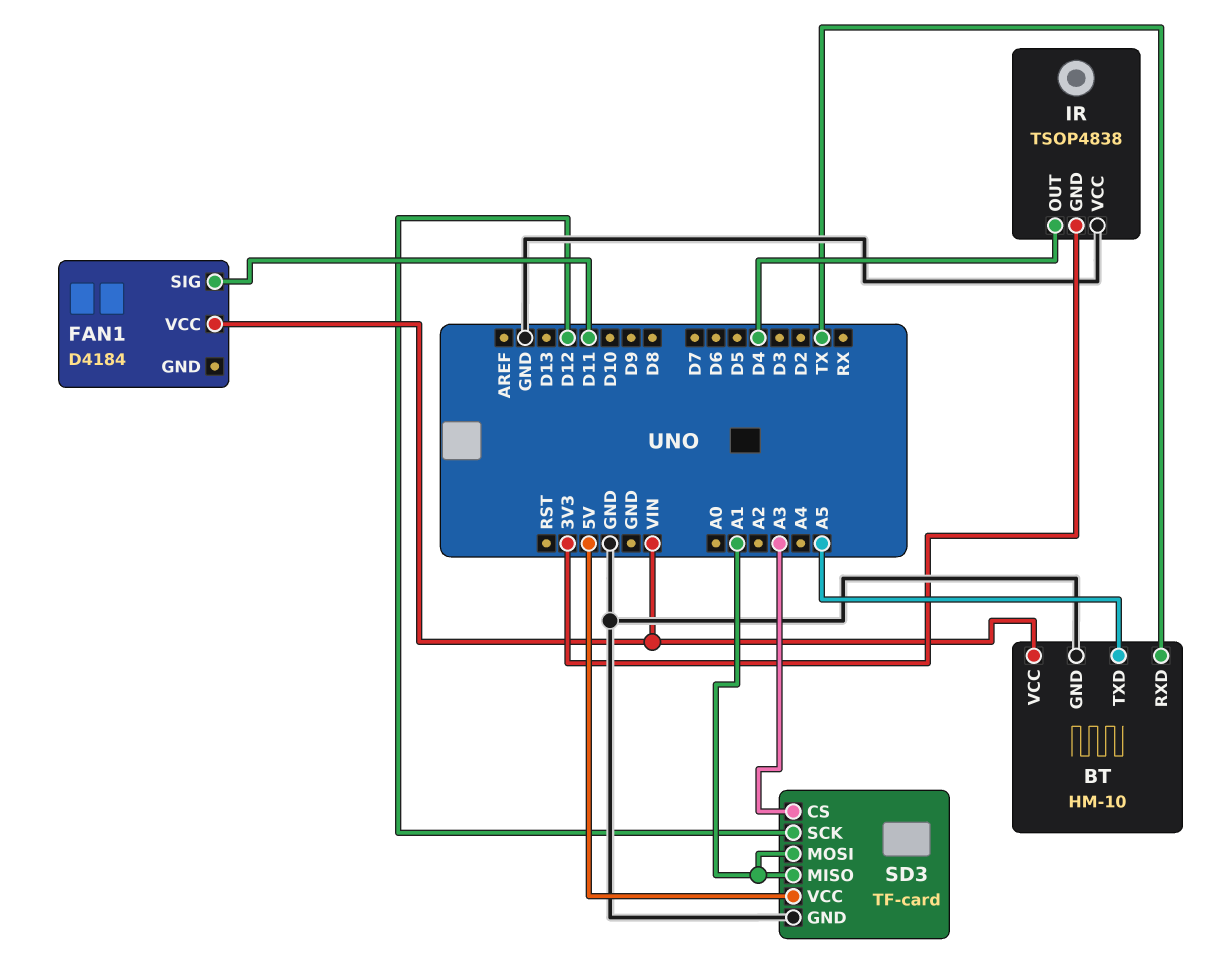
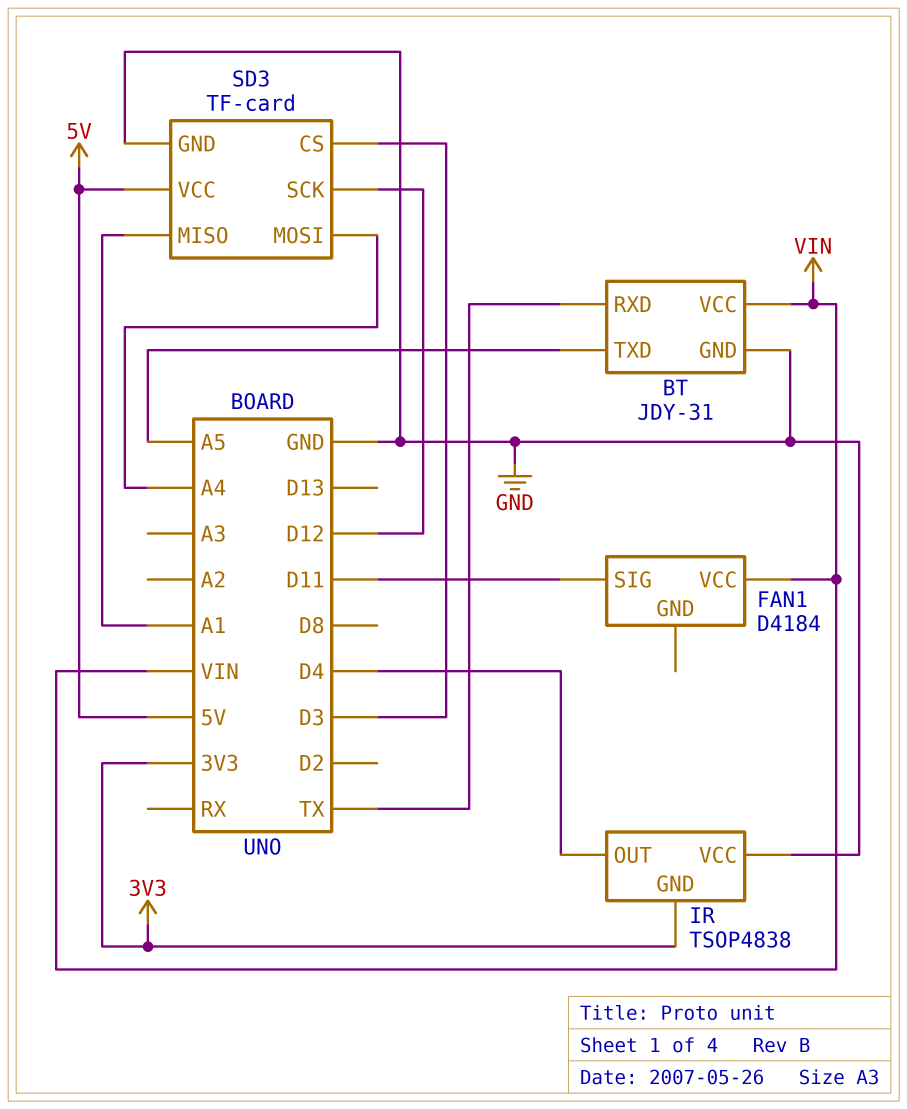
BT: HM-10 -> JDY-31
SD3 pin CS: A3 -> D3
SD3 pin MOSI: A1 -> A4

